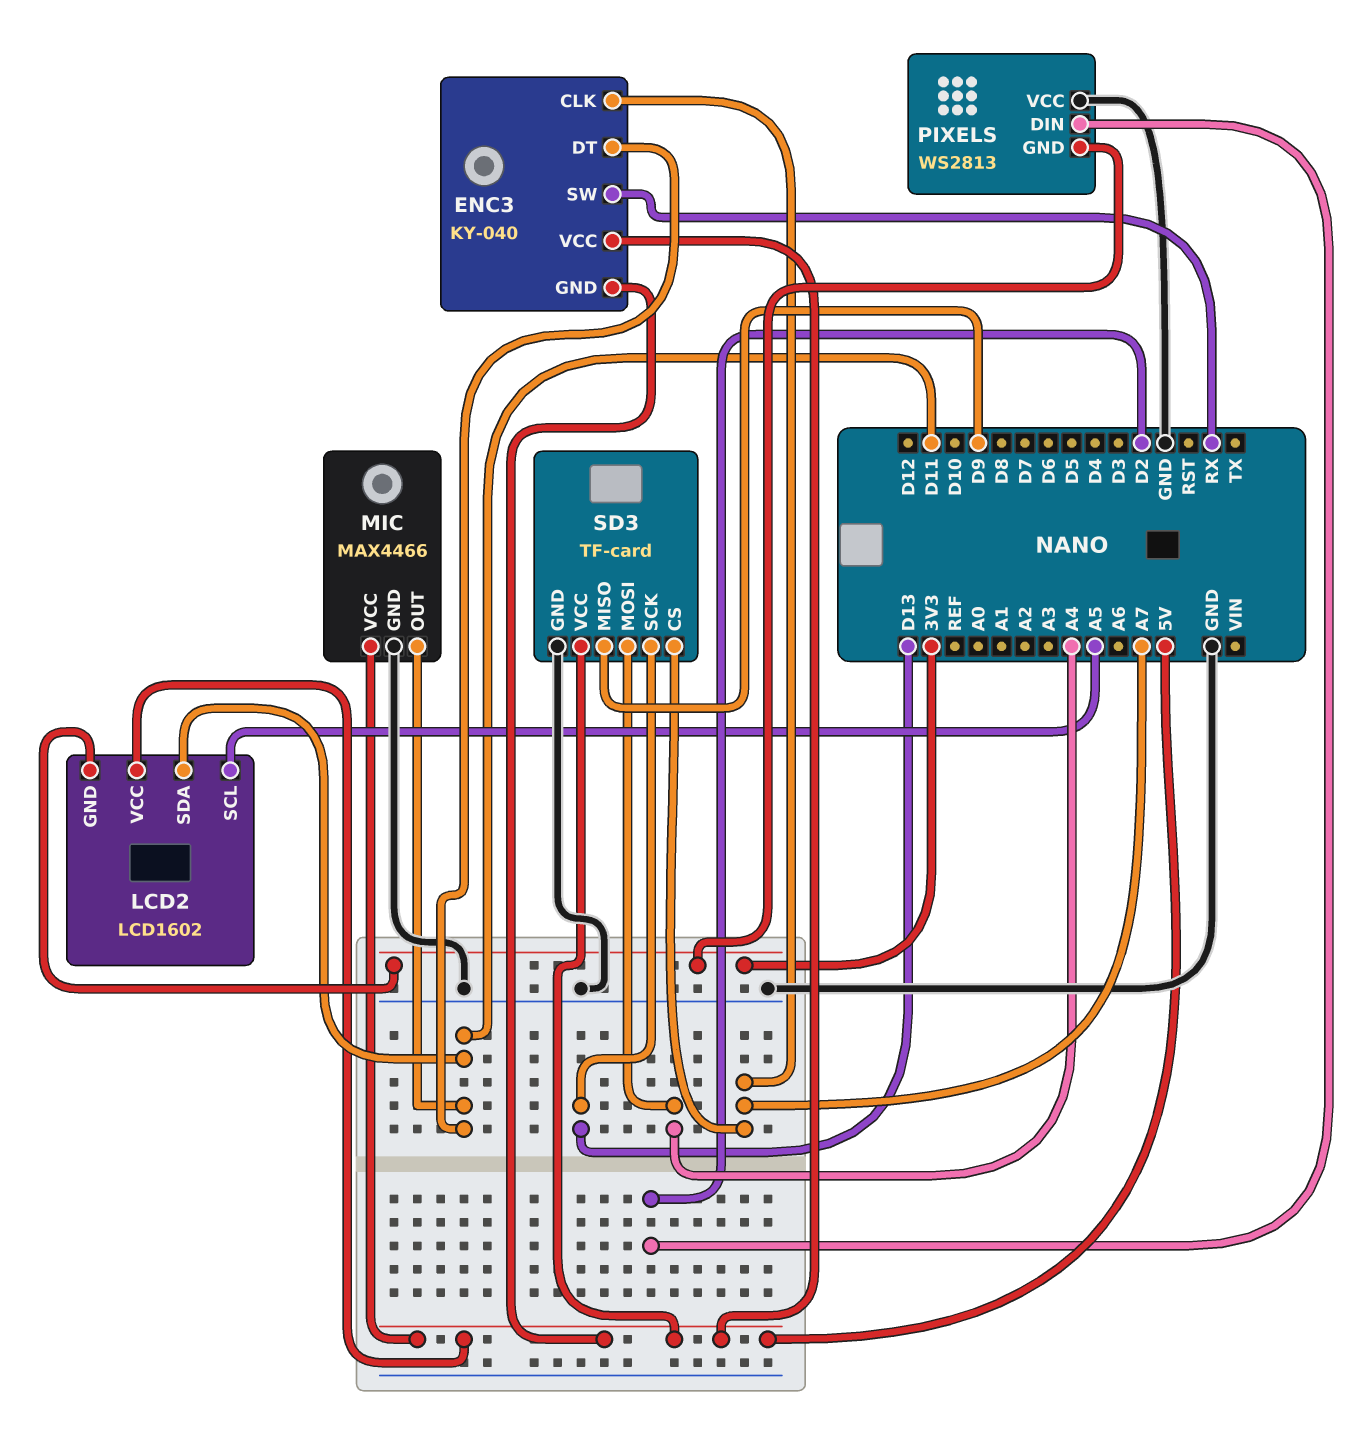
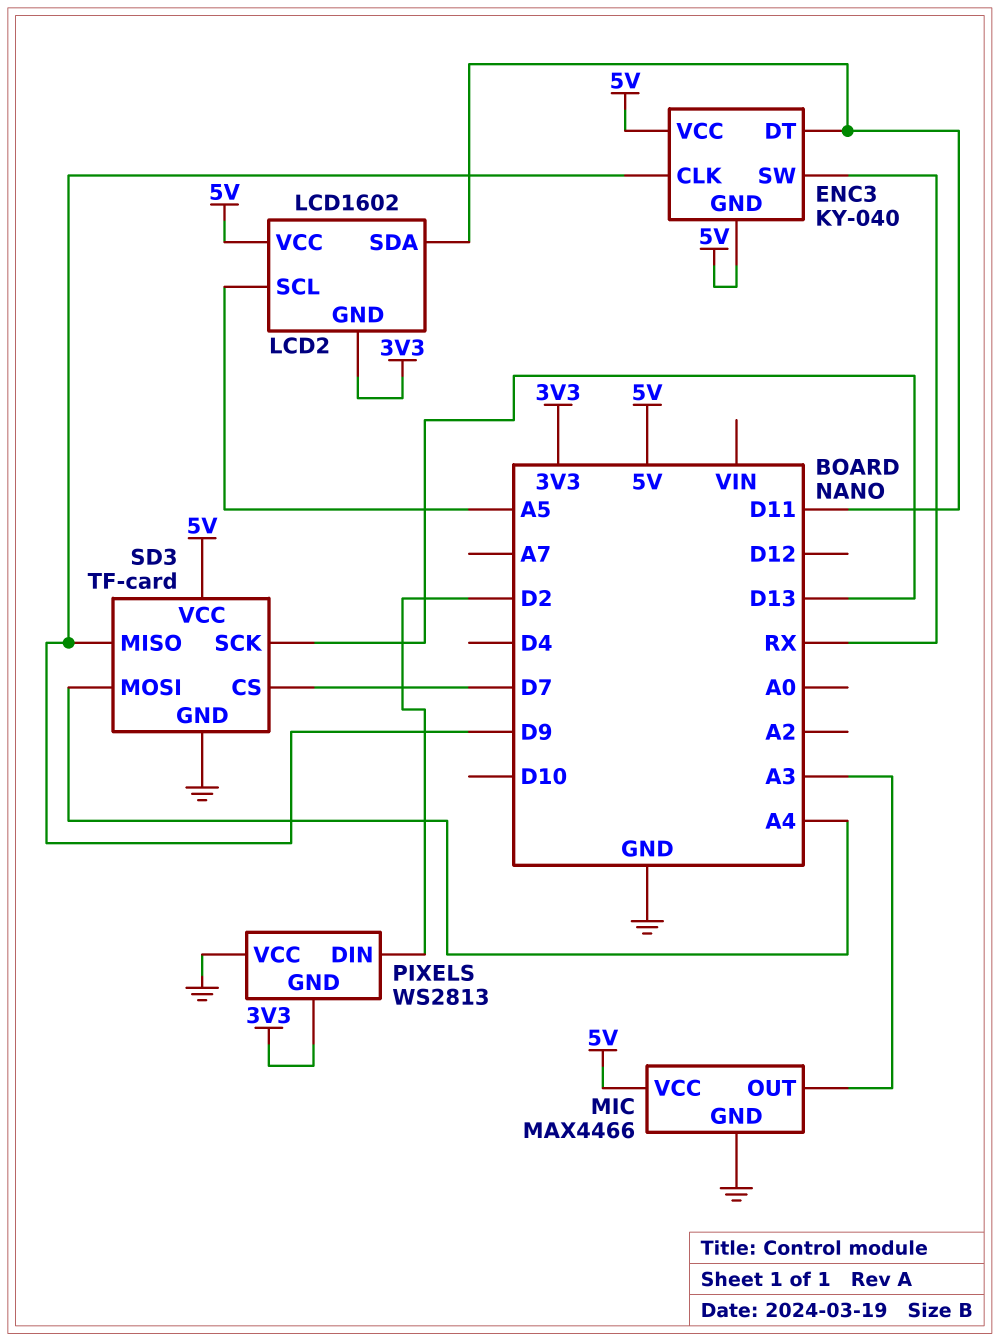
ENC3 pin CLK: A7 -> D9
MIC pin OUT: D11 -> A3
SD3 pin CS: A7 -> D7

